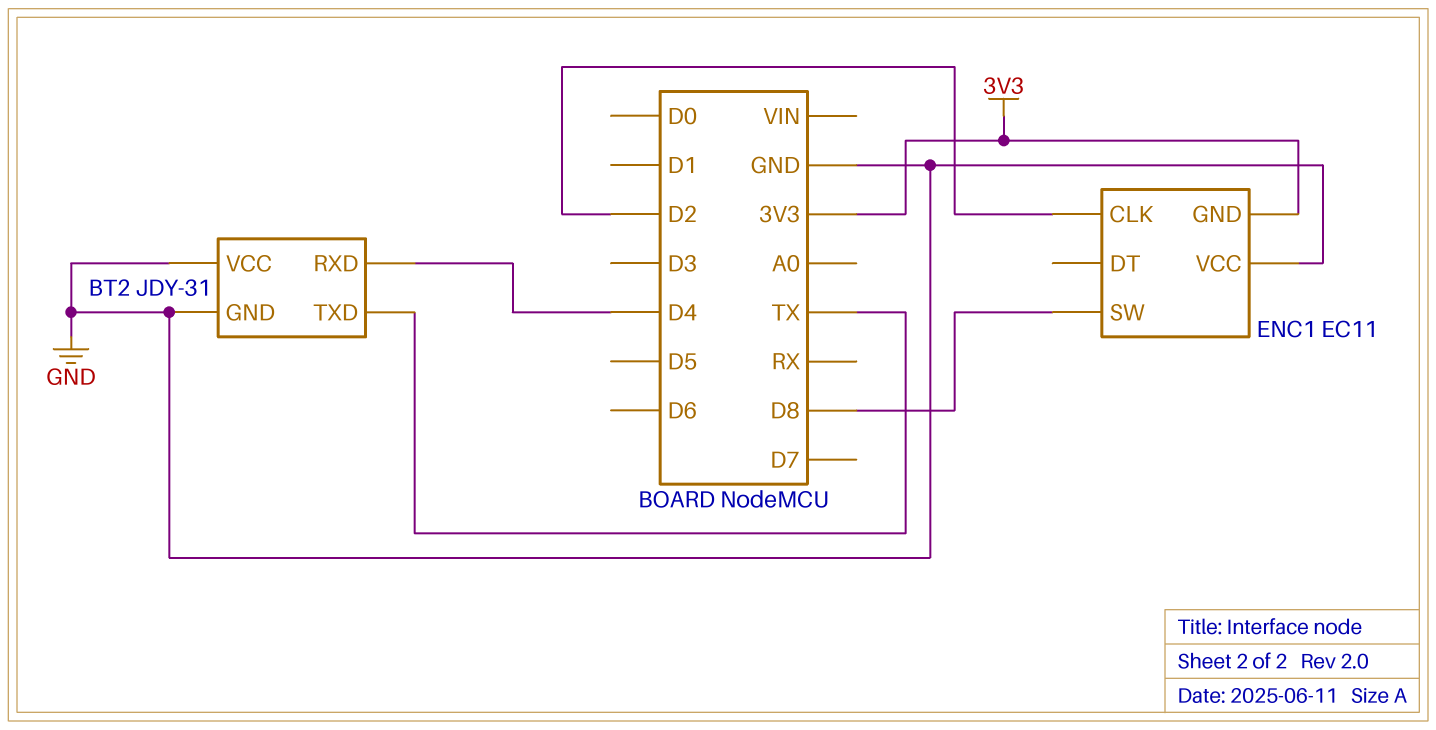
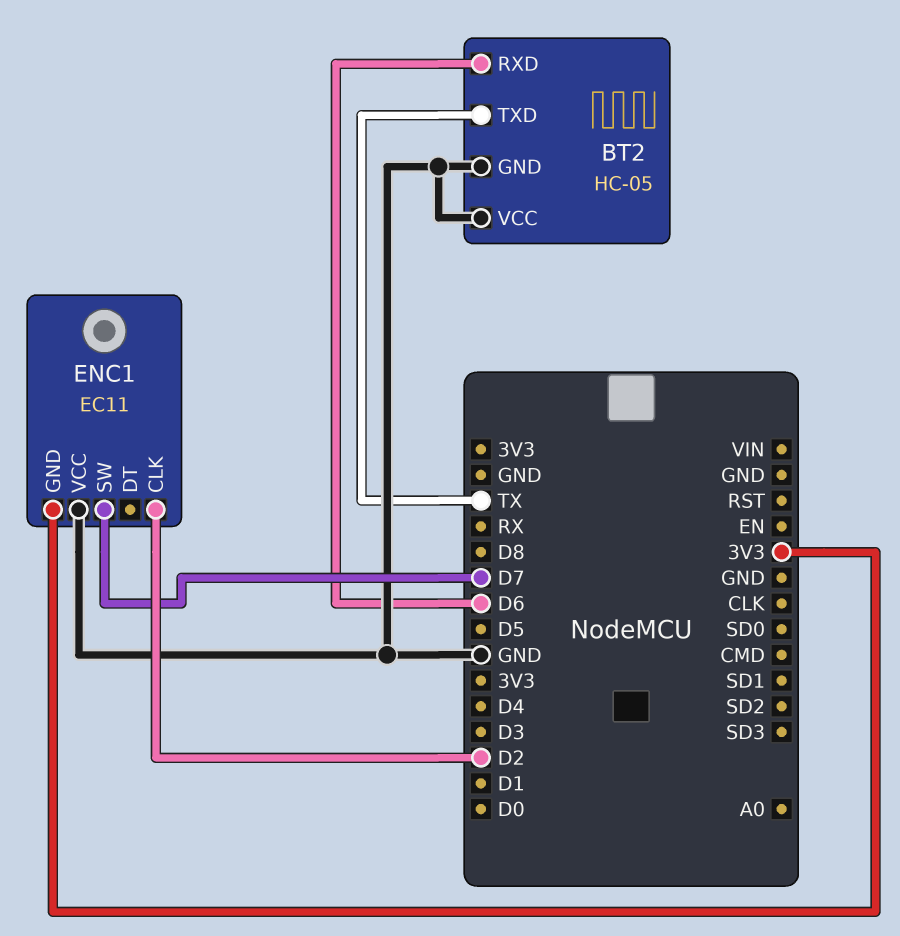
BT2: JDY-31 -> HC-05
BT2 pin RXD: D4 -> D6
ENC1 pin SW: D8 -> D7

